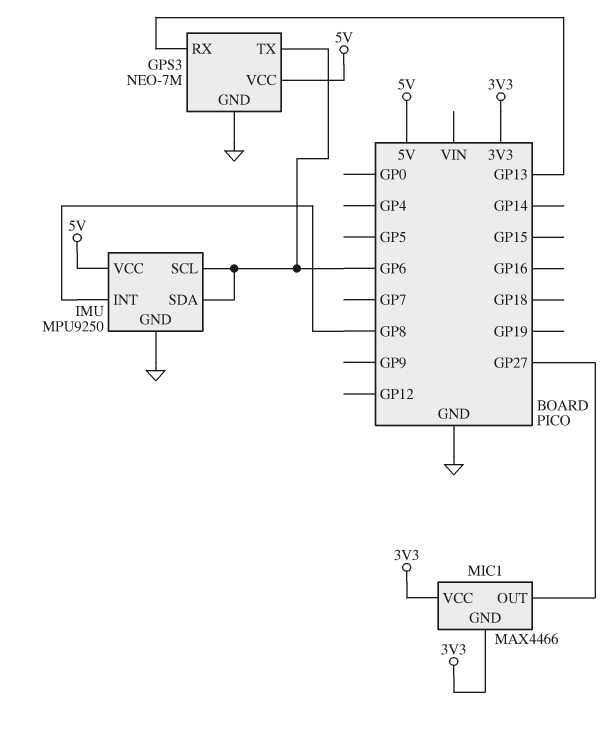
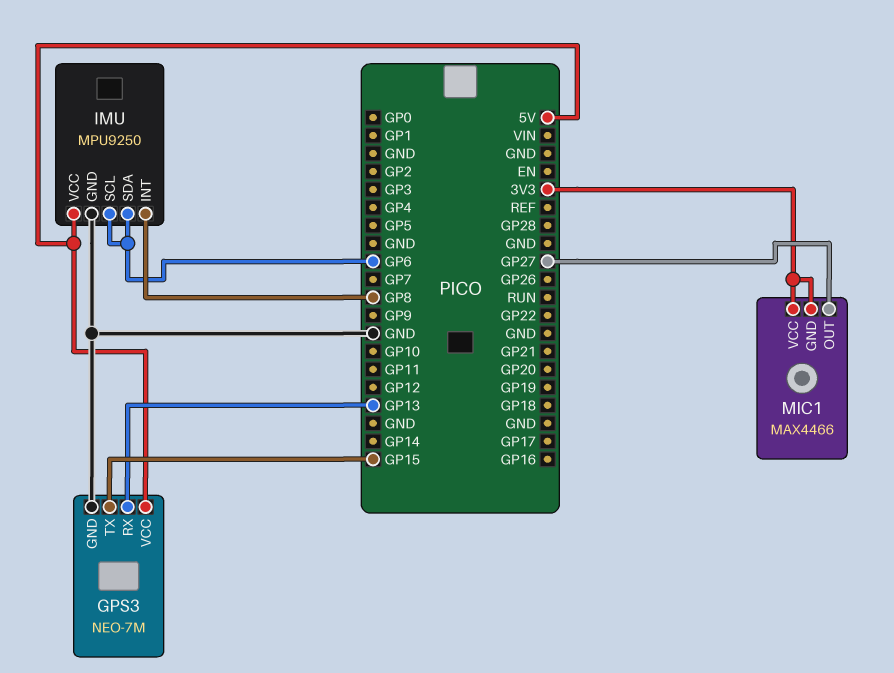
GPS3 pin TX: GP6 -> GP15

